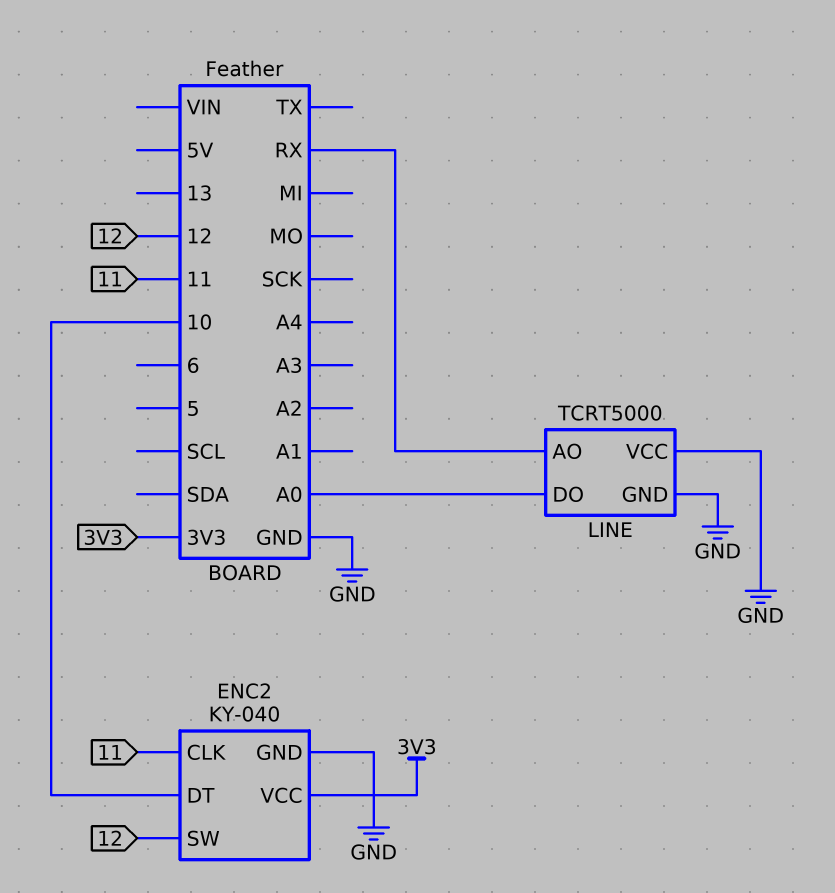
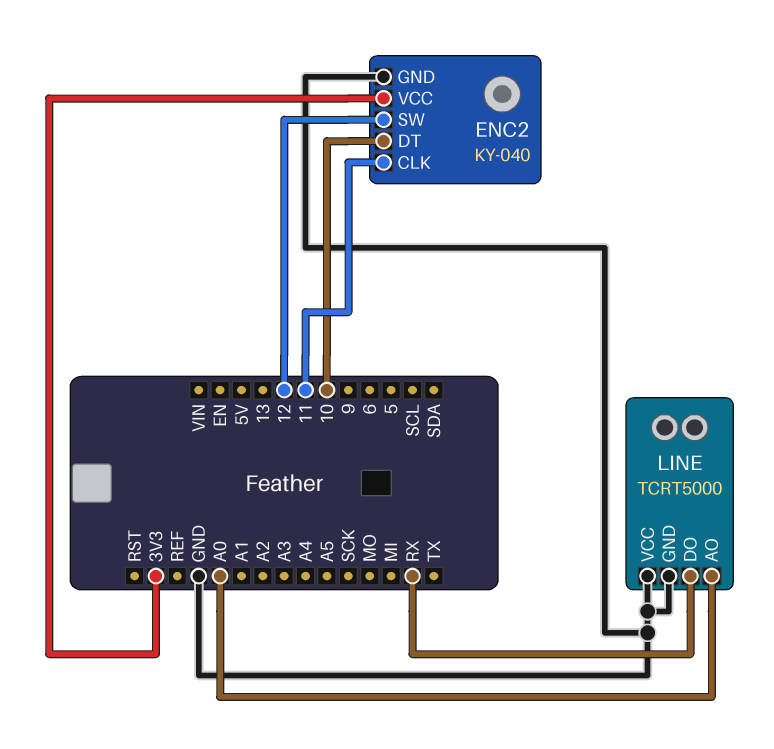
LINE pin AO: RX -> A0
LINE pin DO: A0 -> RX

